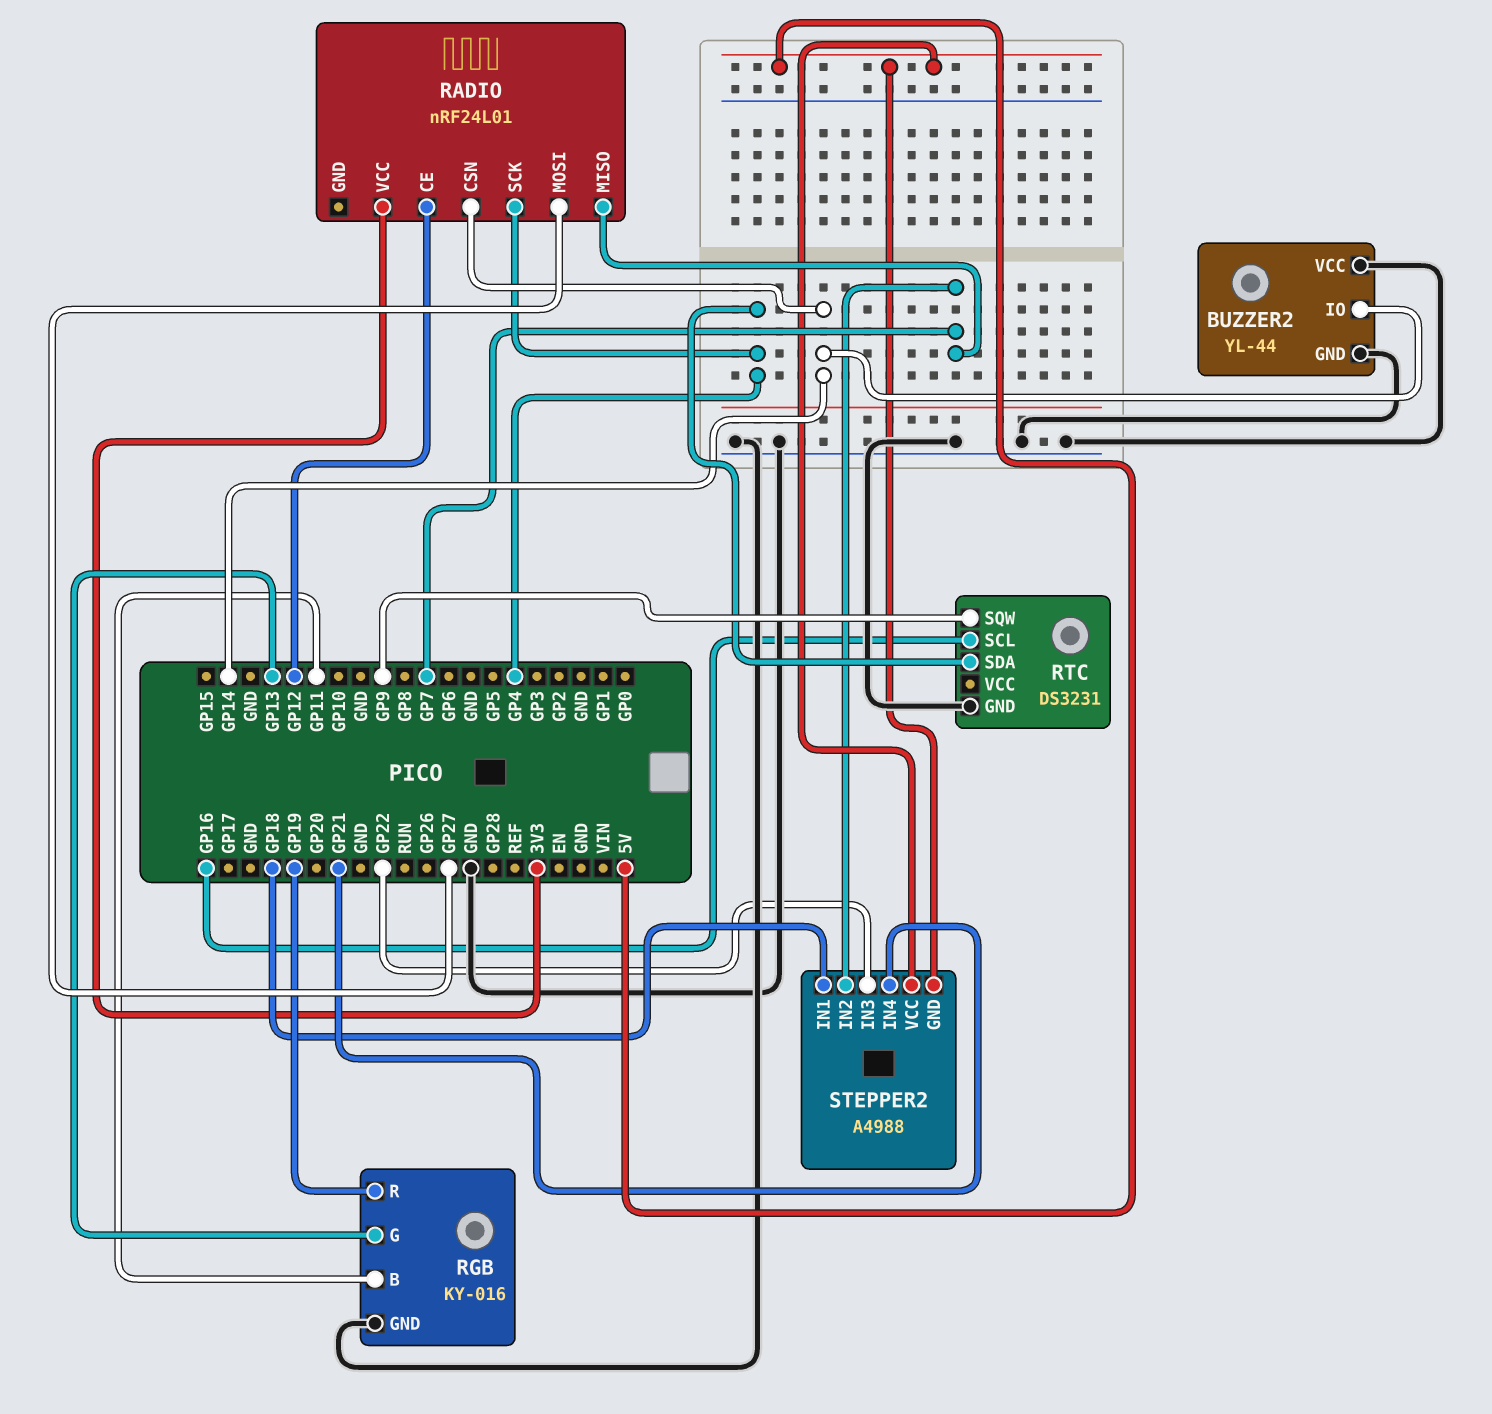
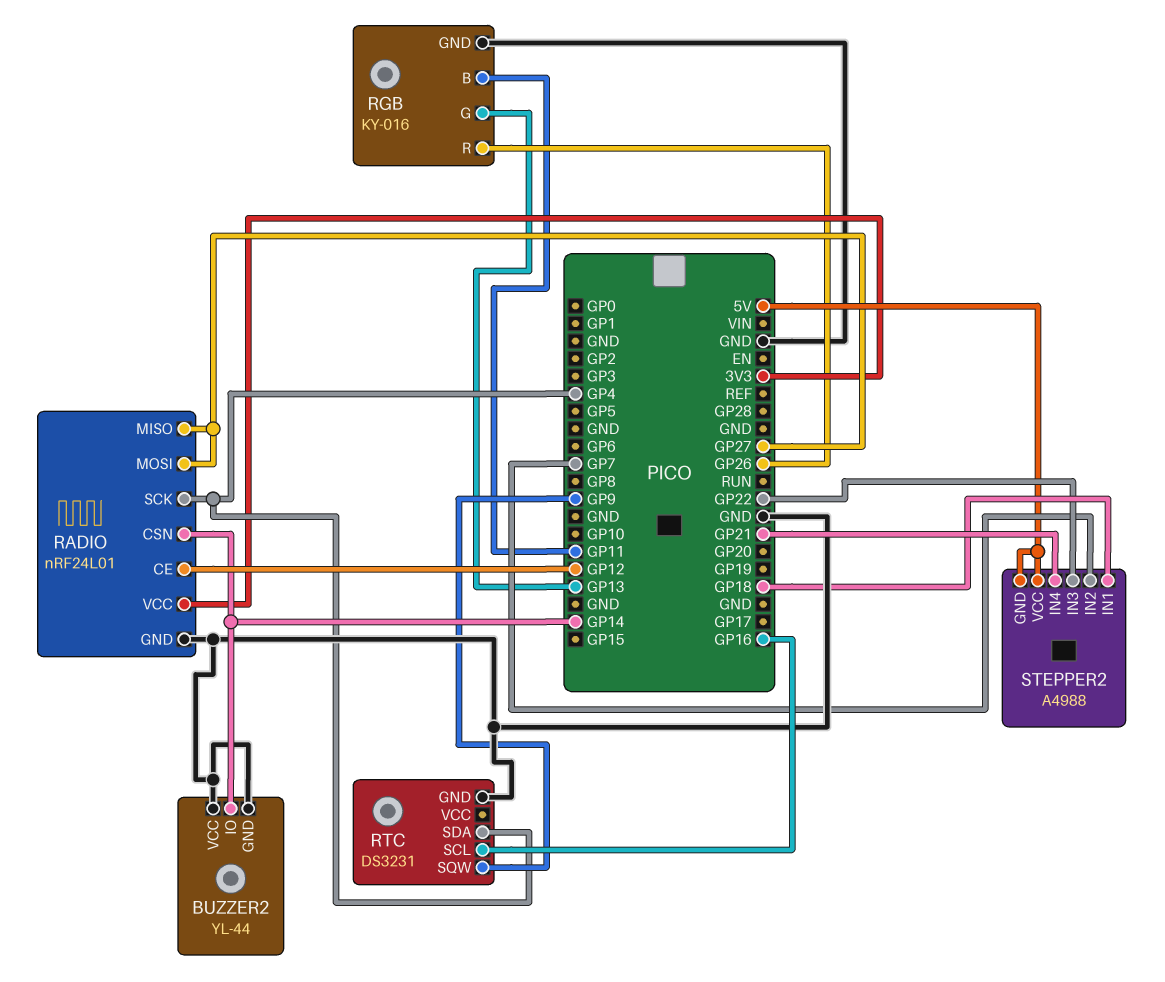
RADIO pin GND: none -> GND
RADIO pin MISO: GP7 -> GP27
RGB pin R: GP19 -> GP26

